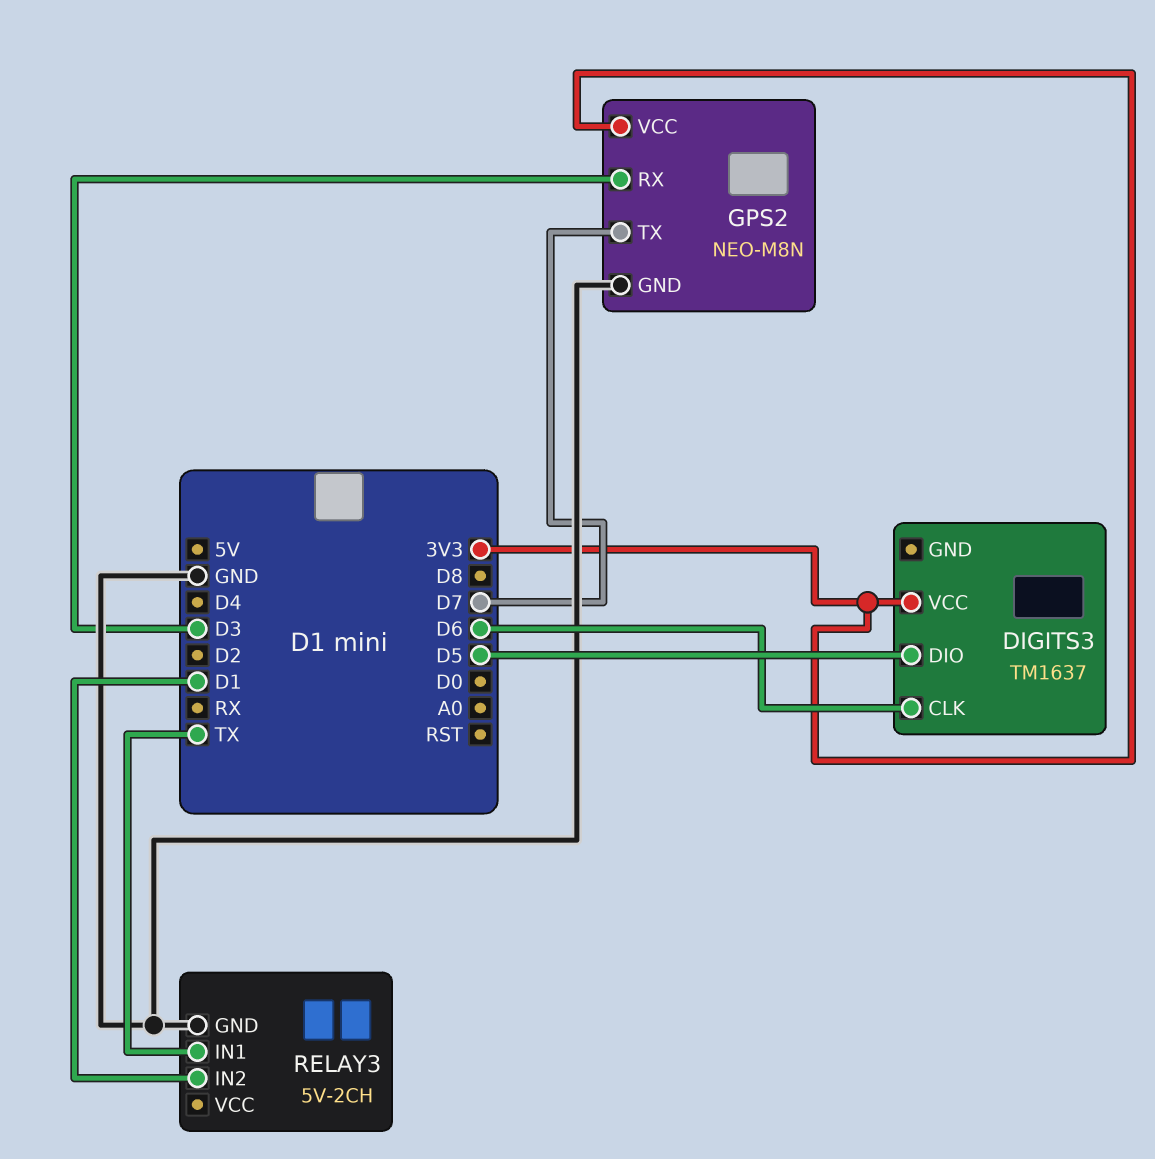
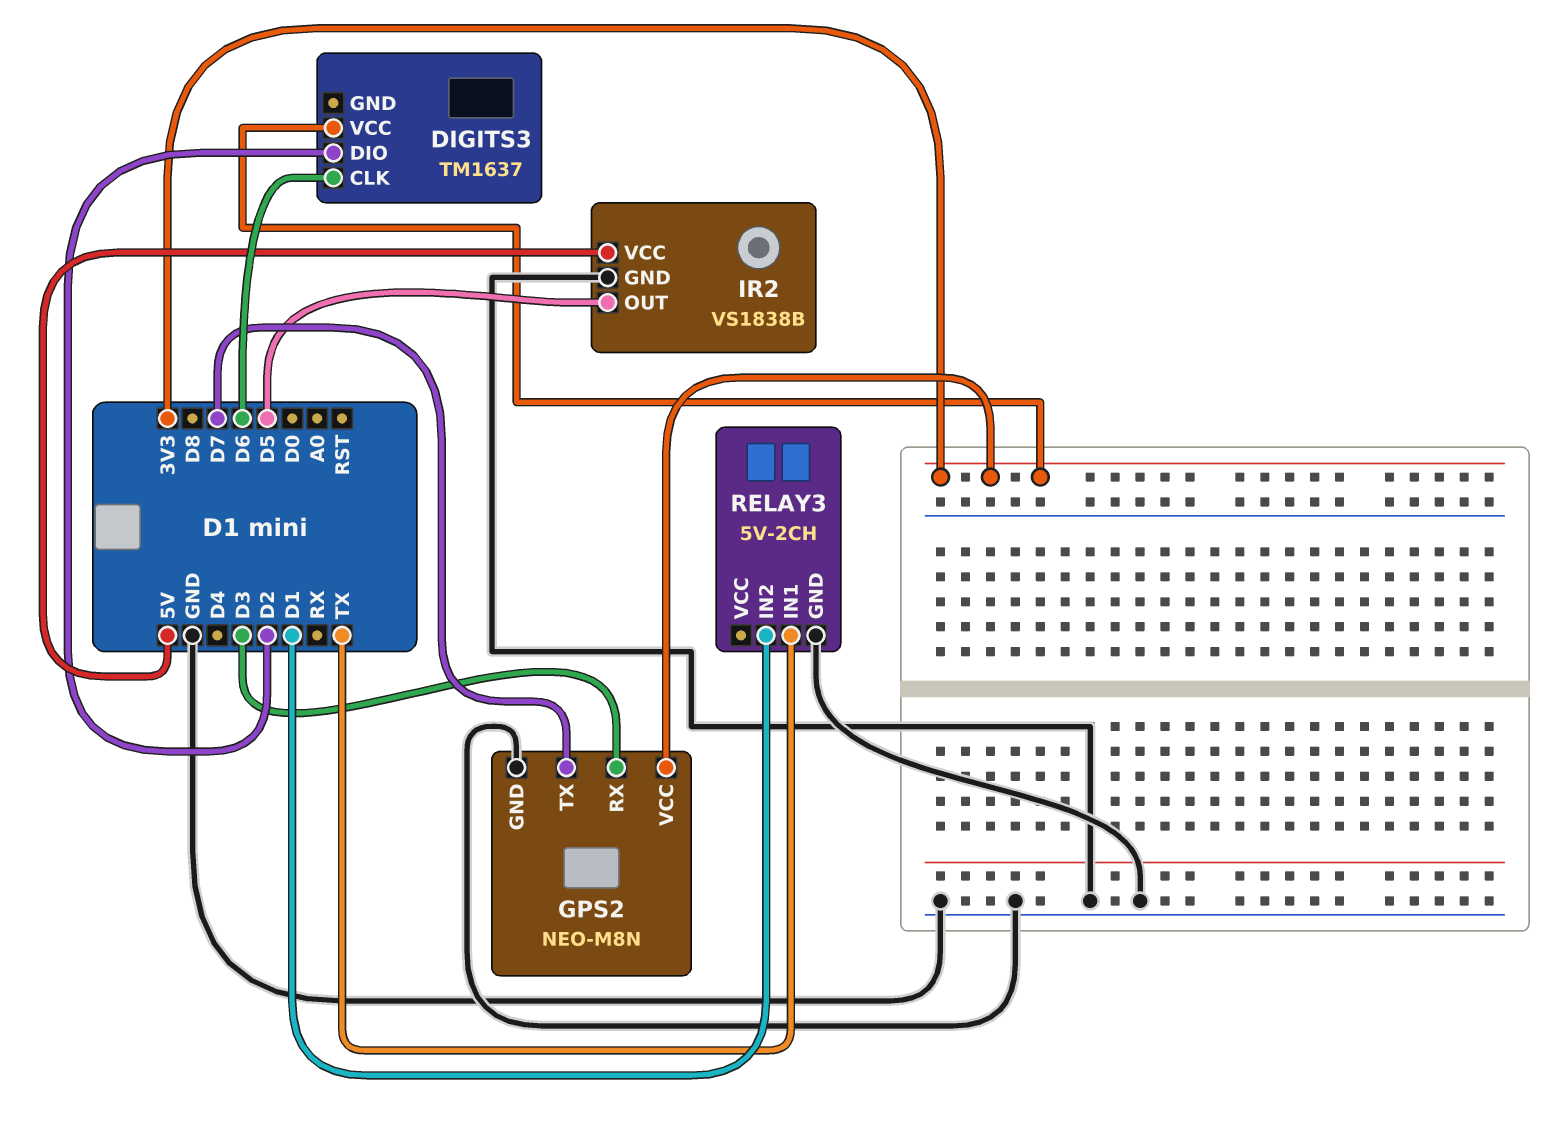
DIGITS3 pin DIO: D5 -> D2
IR2: none -> VS1838B
IR2 pin GND: none -> GND
IR2 pin OUT: none -> D5
IR2 pin VCC: none -> 5V

